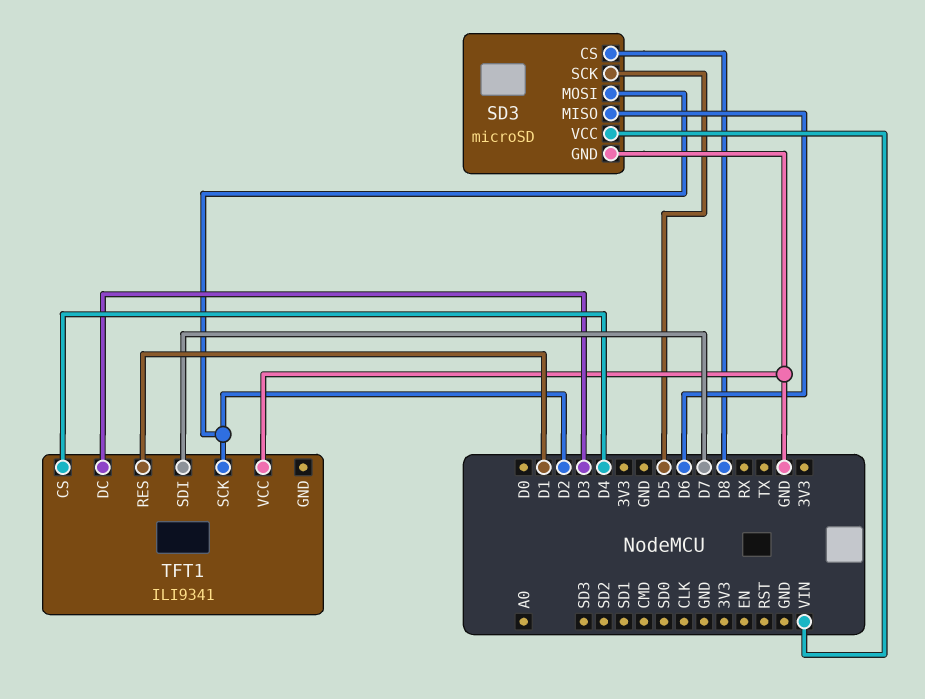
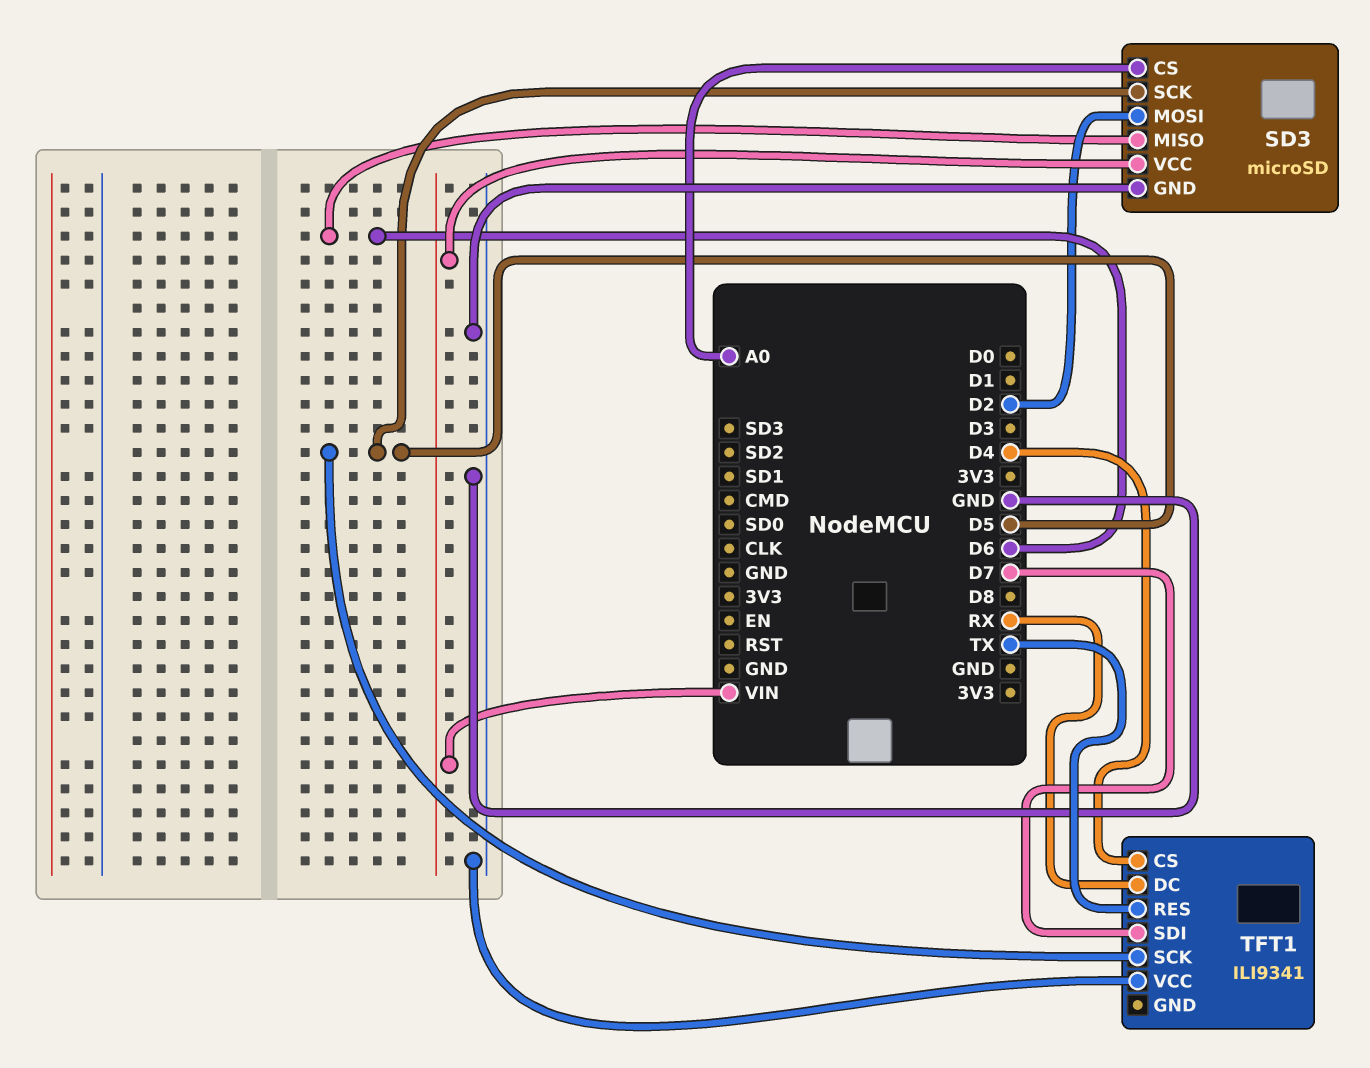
SD3 pin CS: D8 -> A0
TFT1 pin DC: D3 -> RX
TFT1 pin RES: D1 -> TX
TFT1 pin SCK: D2 -> D5

